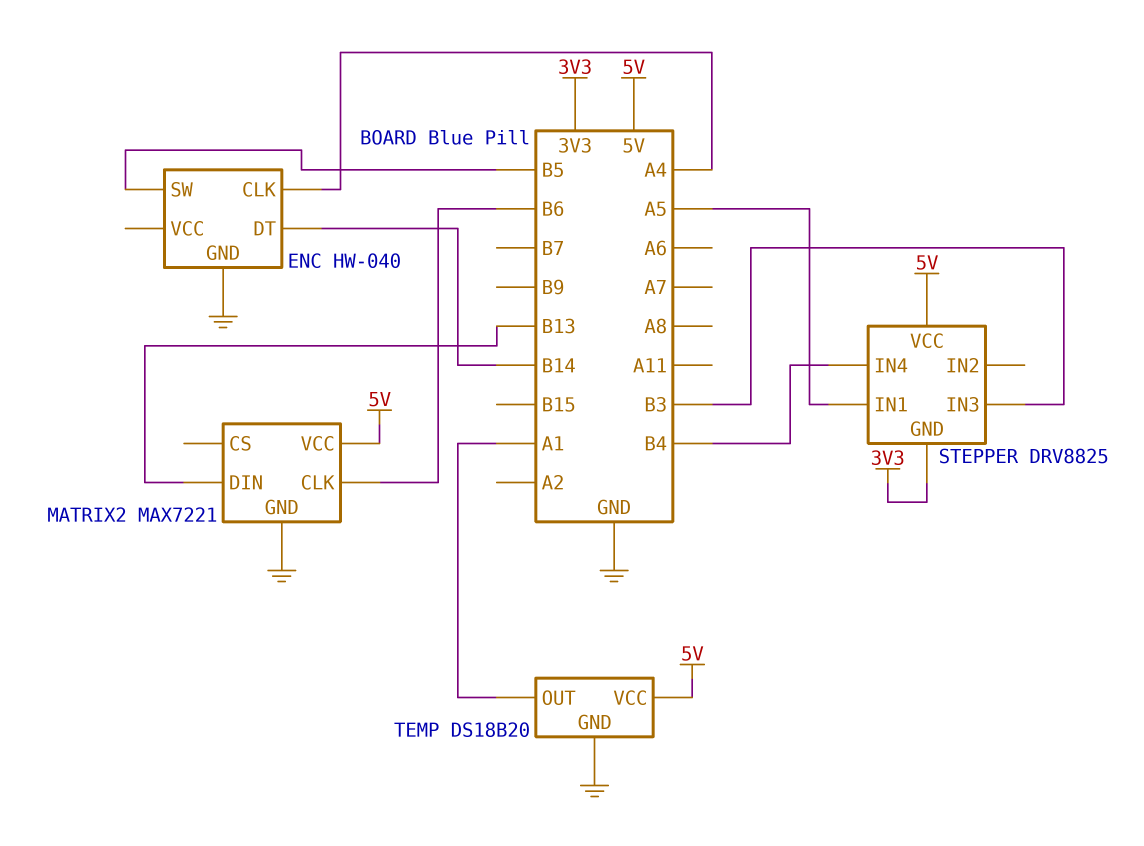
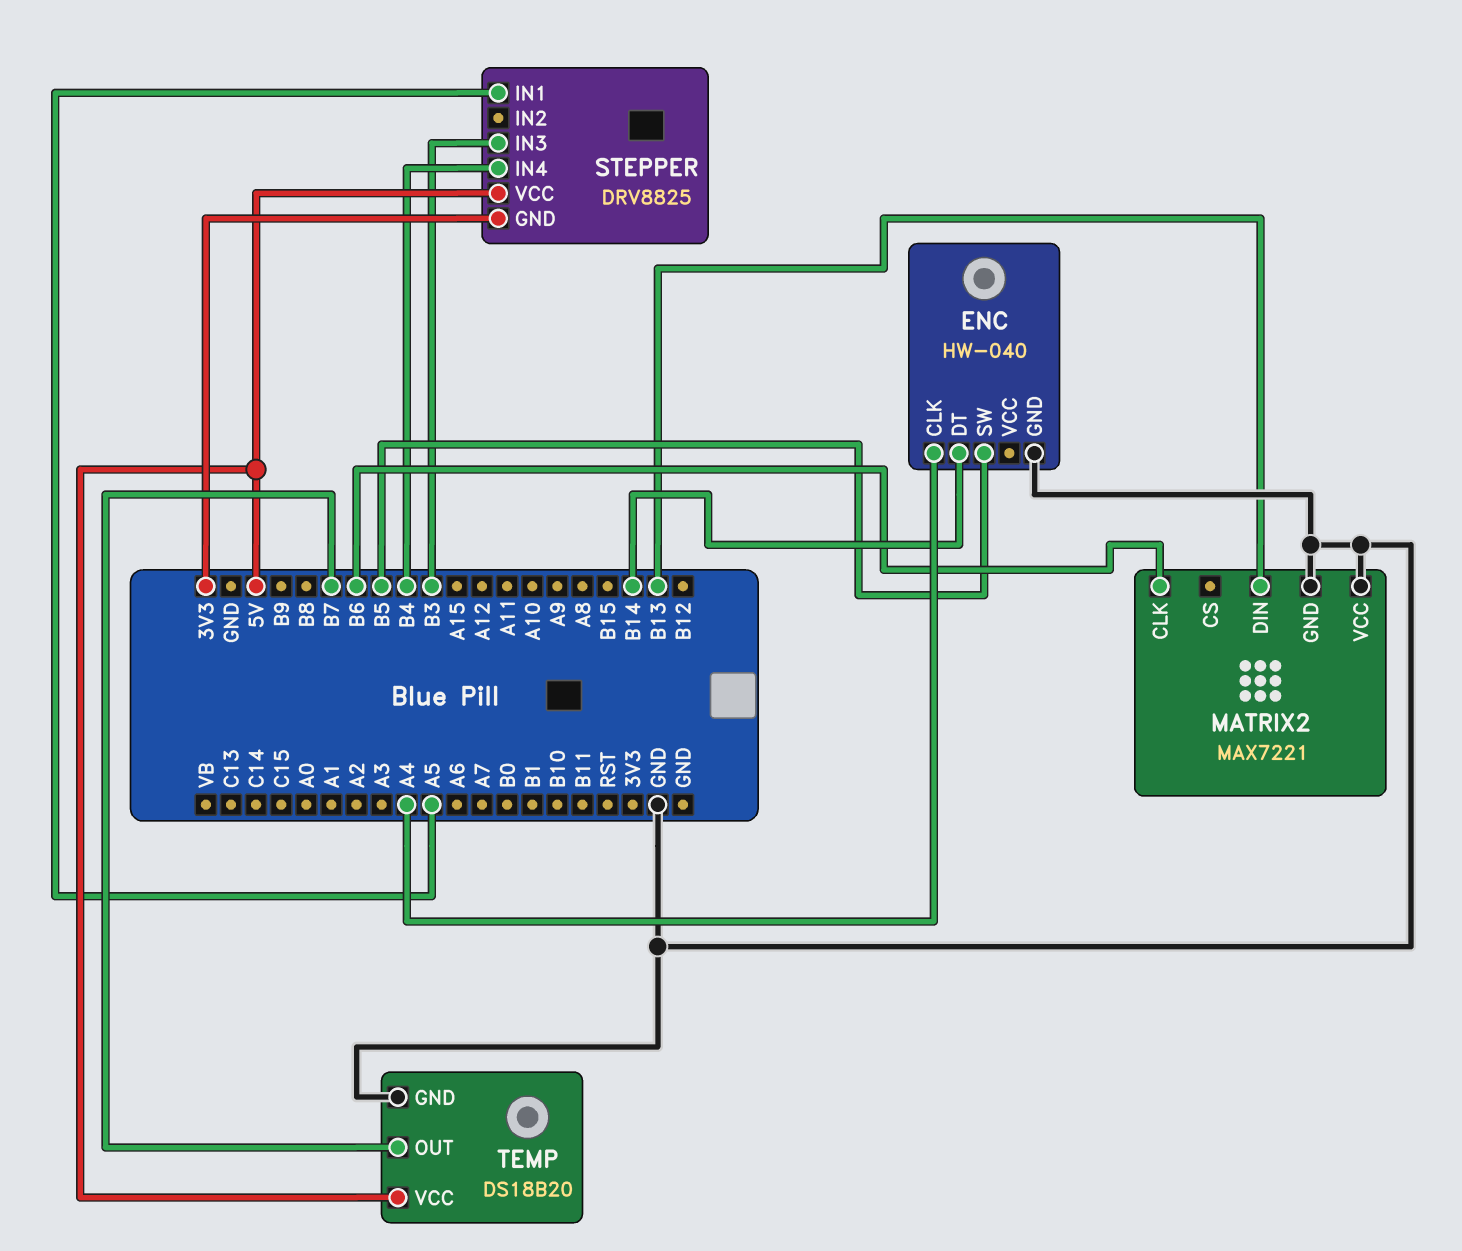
MATRIX2 pin VCC: 5V -> GND
TEMP pin OUT: A1 -> B7

